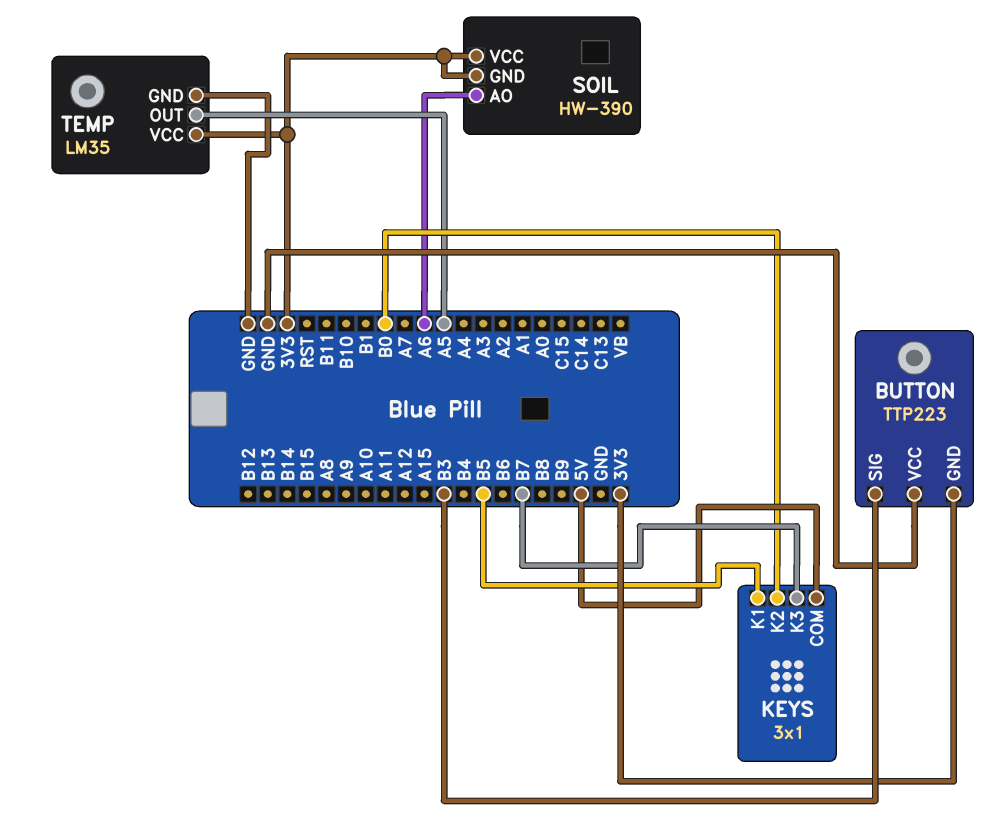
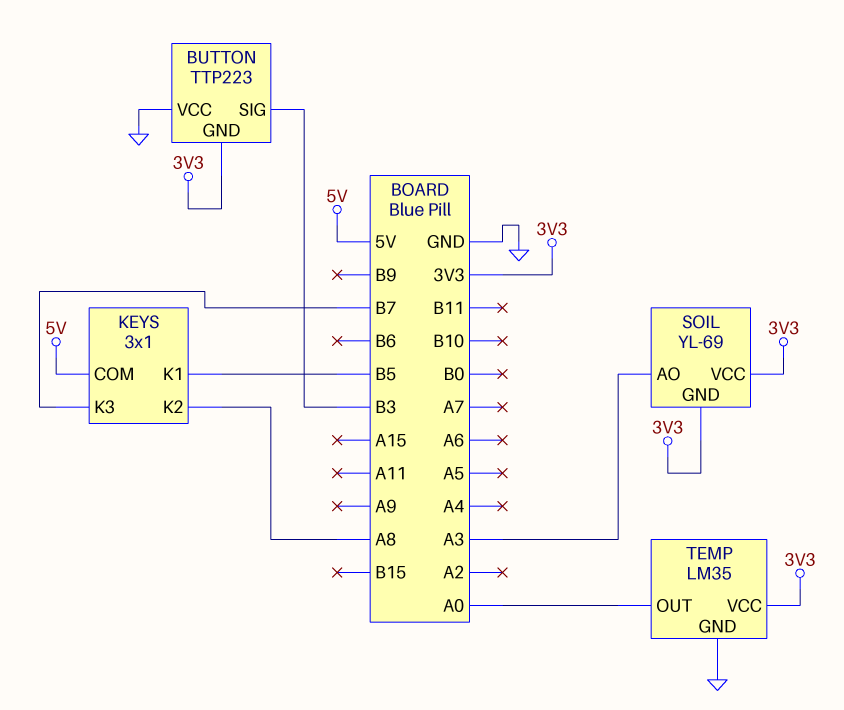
KEYS pin K2: B0 -> A8
SOIL: HW-390 -> YL-69
SOIL pin AO: A6 -> A3
TEMP pin OUT: A5 -> A0

